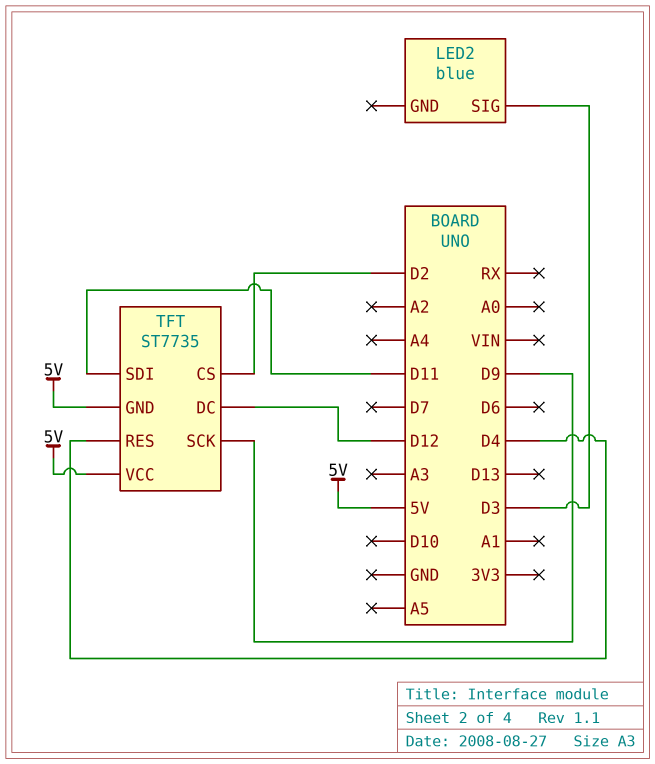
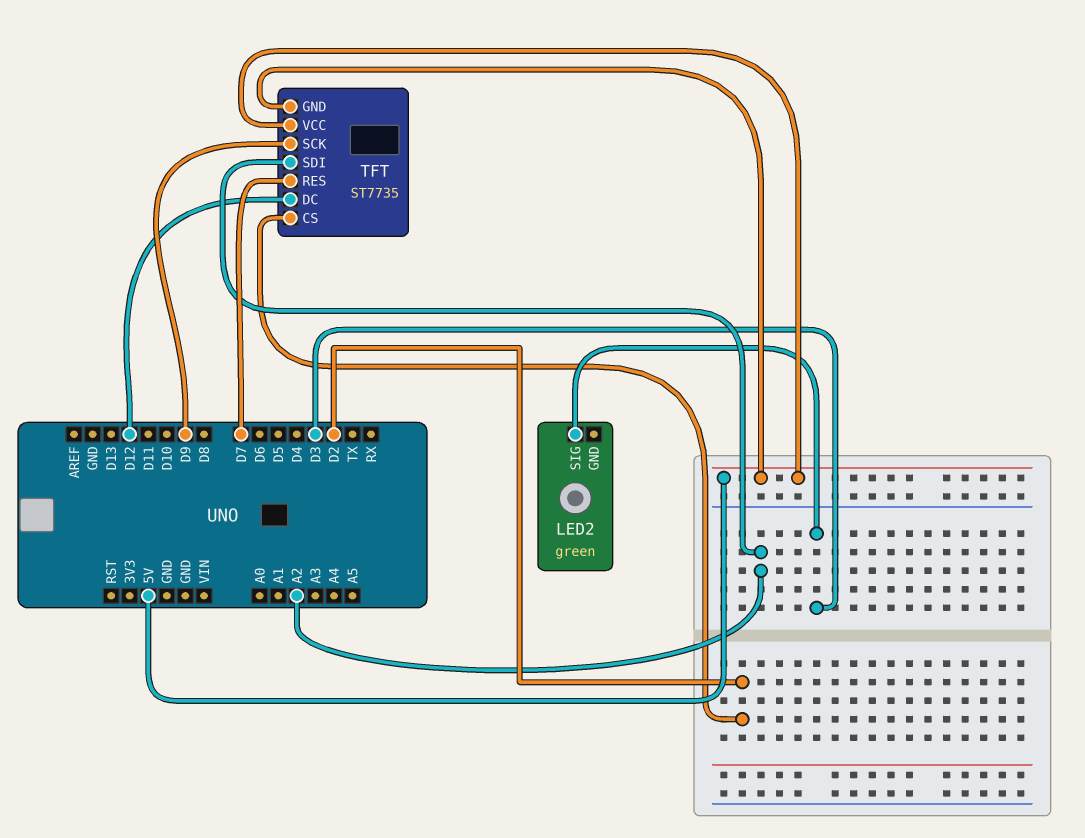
LED2: blue -> green
TFT pin RES: D4 -> D7
TFT pin SDI: D11 -> A2

